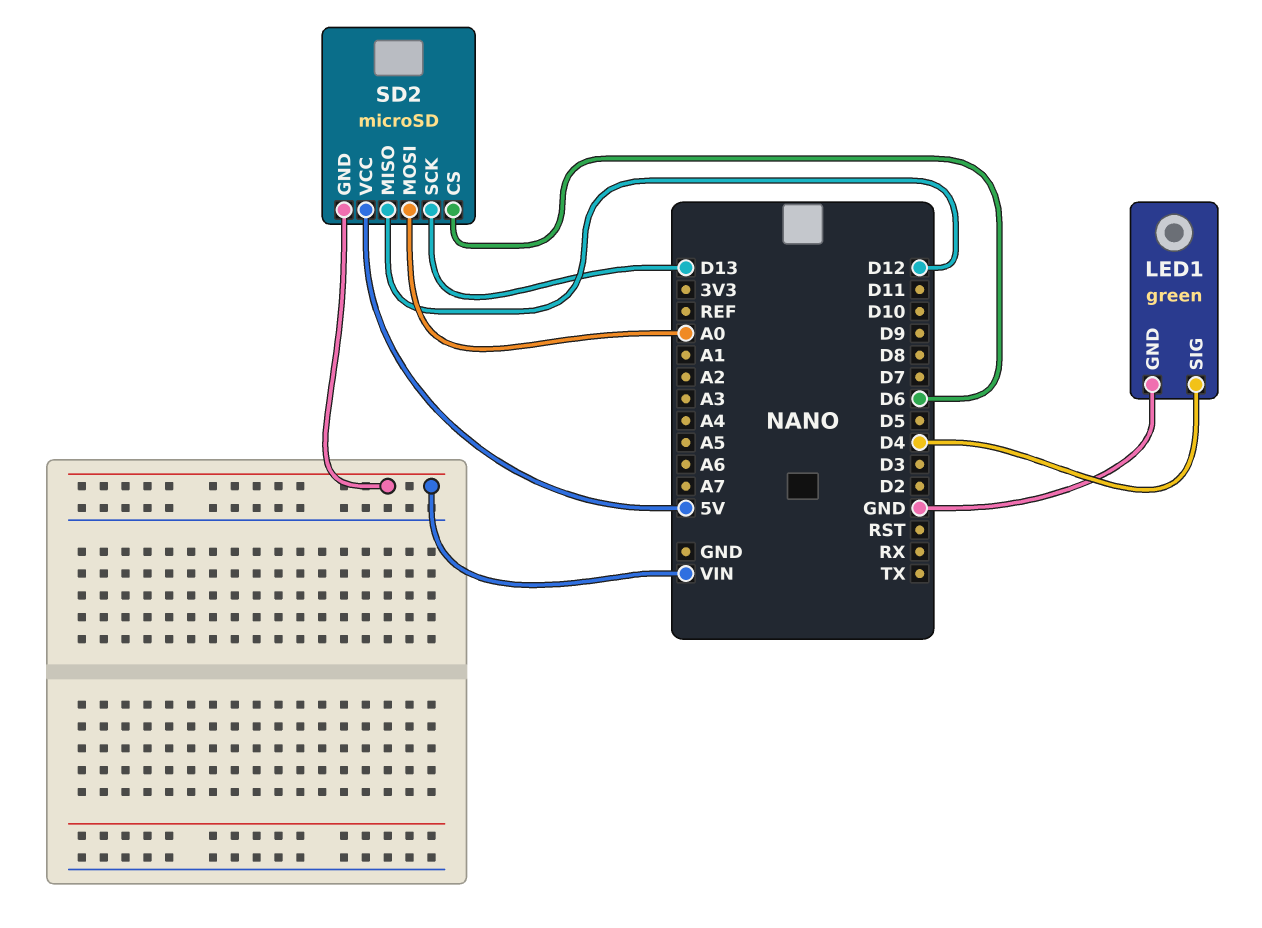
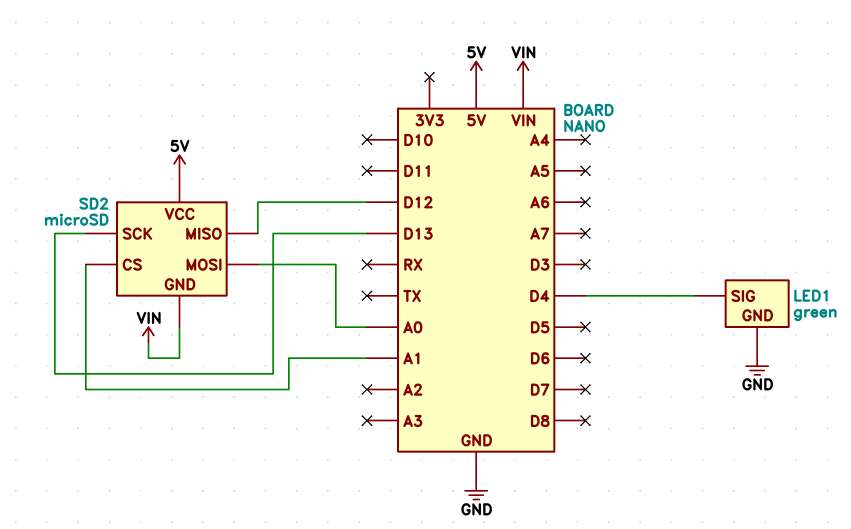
SD2 pin CS: D6 -> A1

